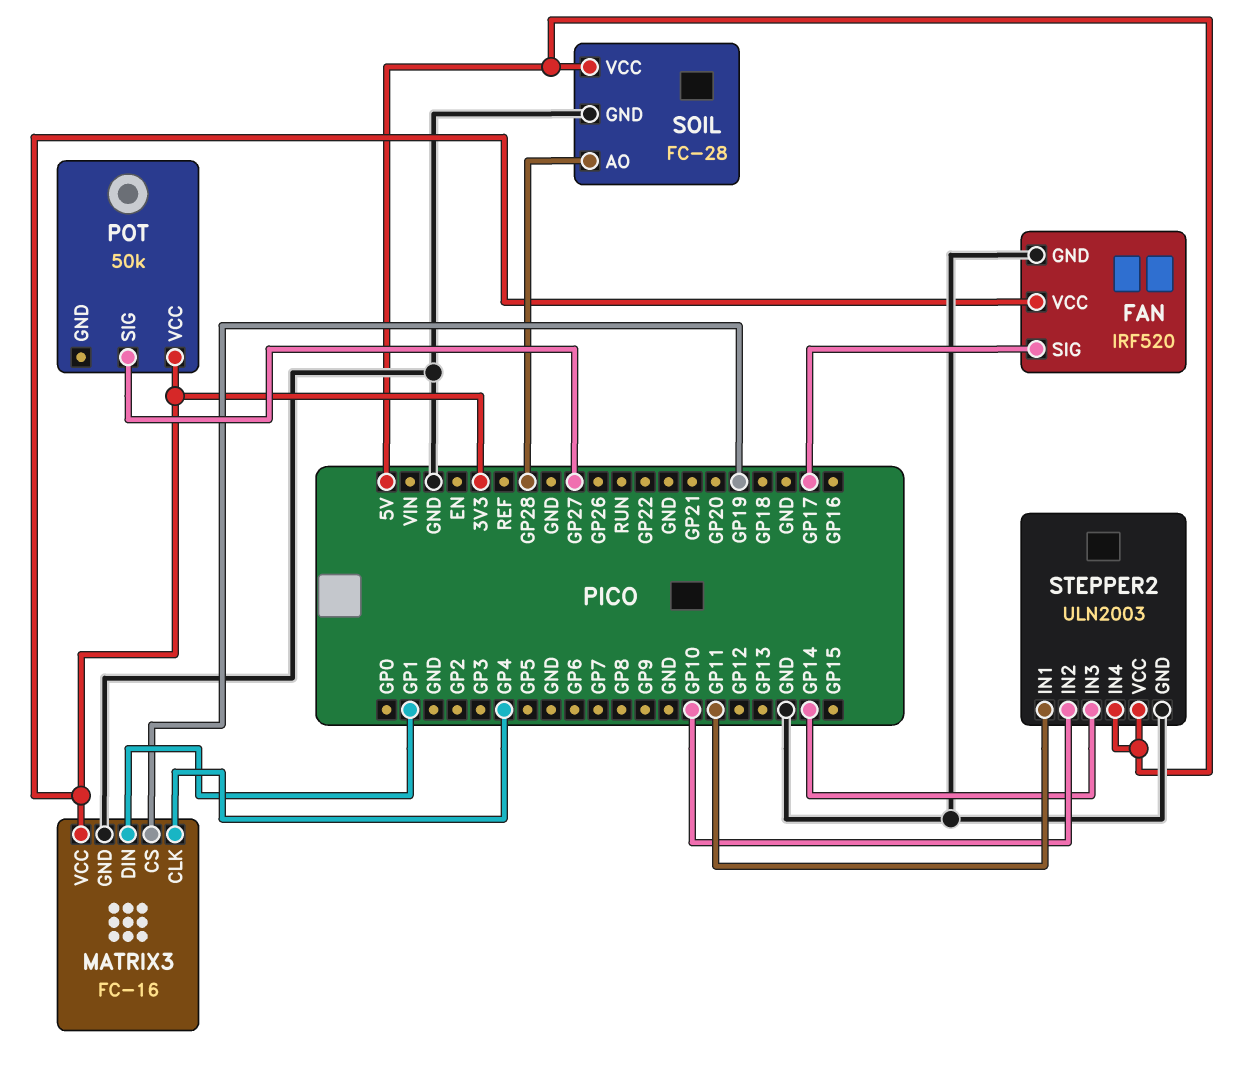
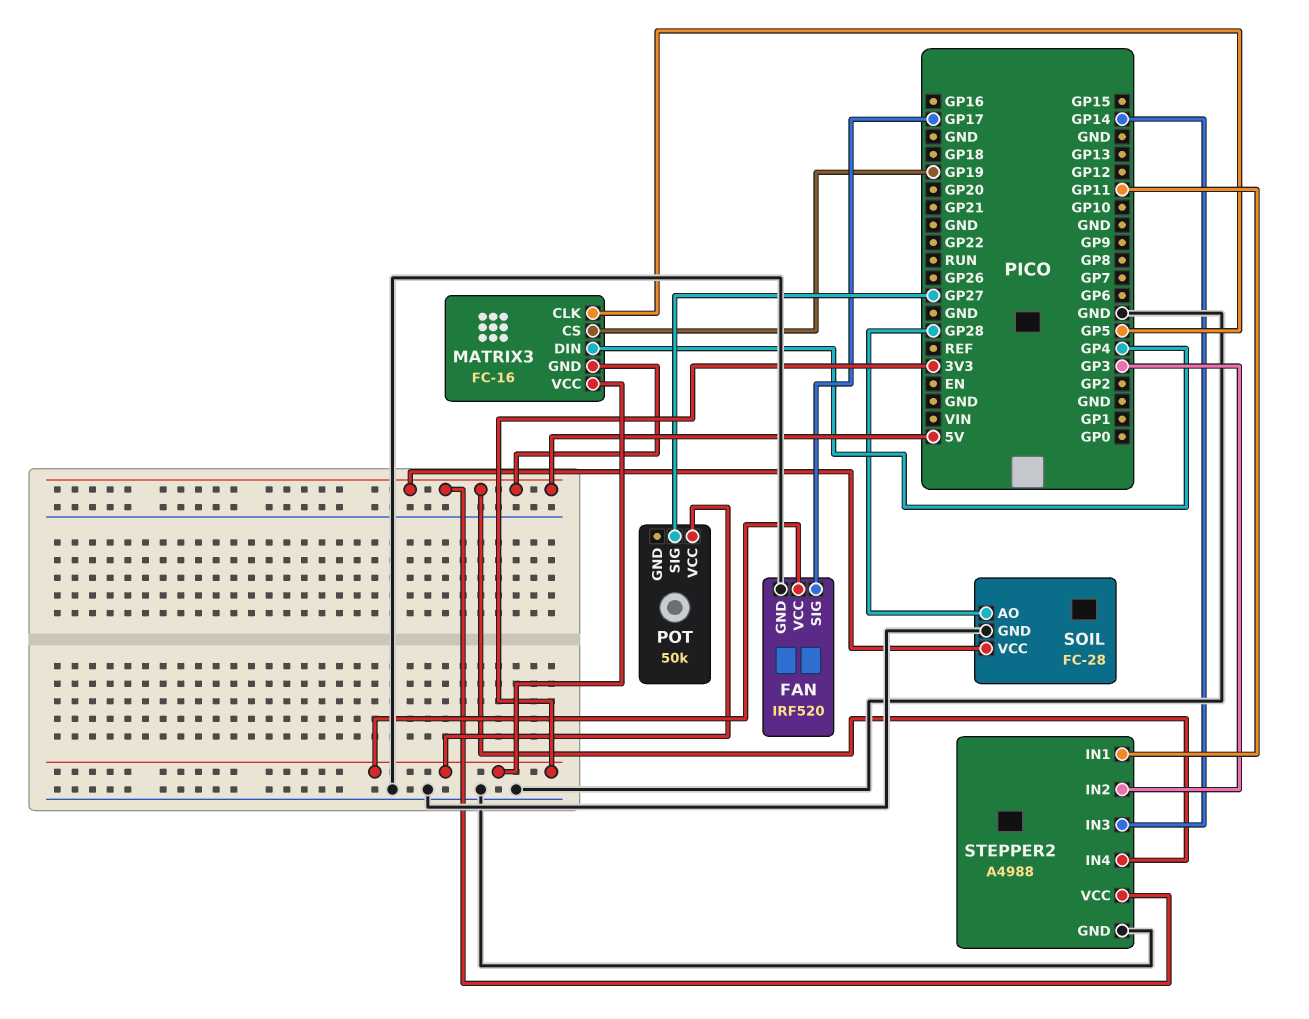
MATRIX3 pin CLK: GP4 -> GP5
MATRIX3 pin DIN: GP1 -> GP4
MATRIX3 pin GND: GND -> 5V
STEPPER2: ULN2003 -> A4988
STEPPER2 pin IN2: GP10 -> GP3

